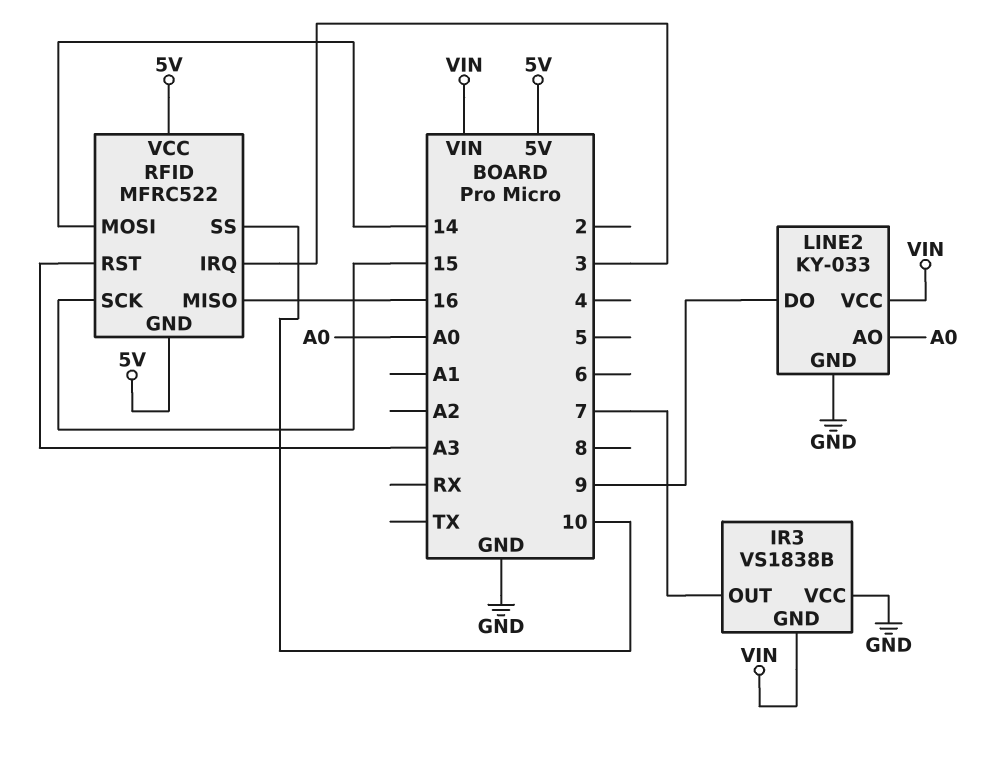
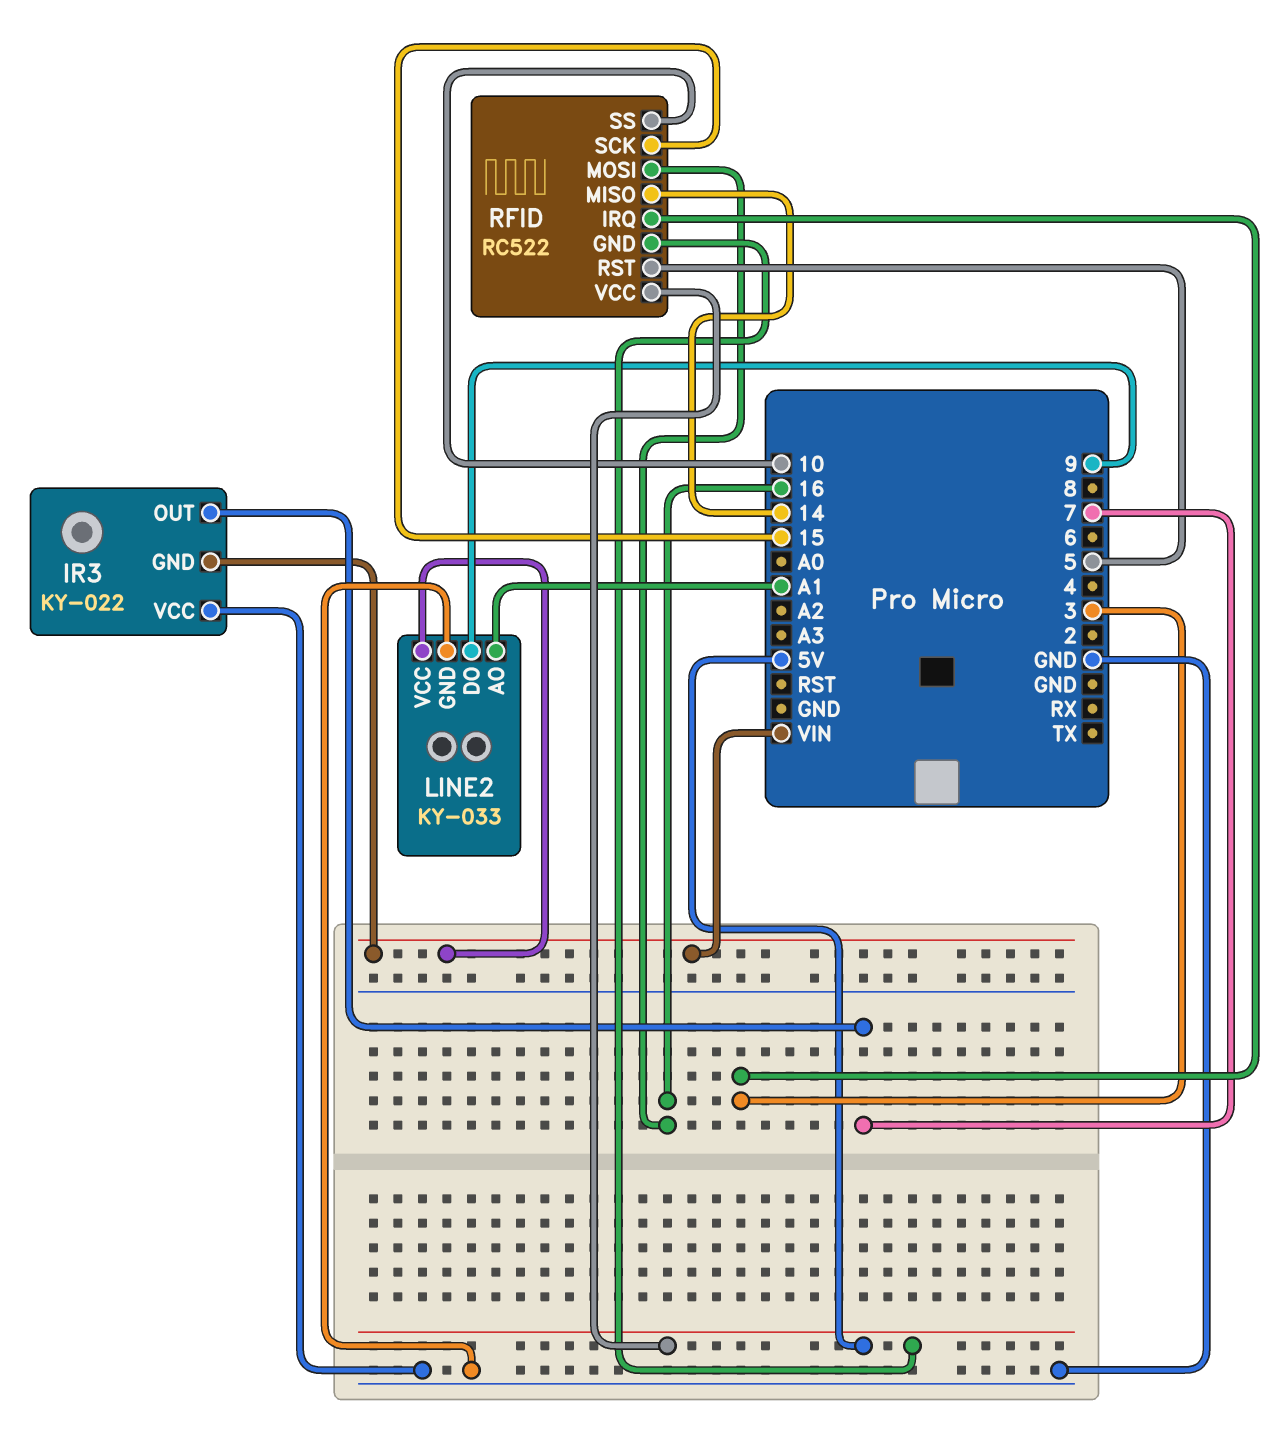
IR3: VS1838B -> KY-022
LINE2 pin AO: A0 -> A1
RFID: MFRC522 -> RC522
RFID pin MISO: 16 -> 14
RFID pin MOSI: 14 -> 16
RFID pin RST: A3 -> 5

